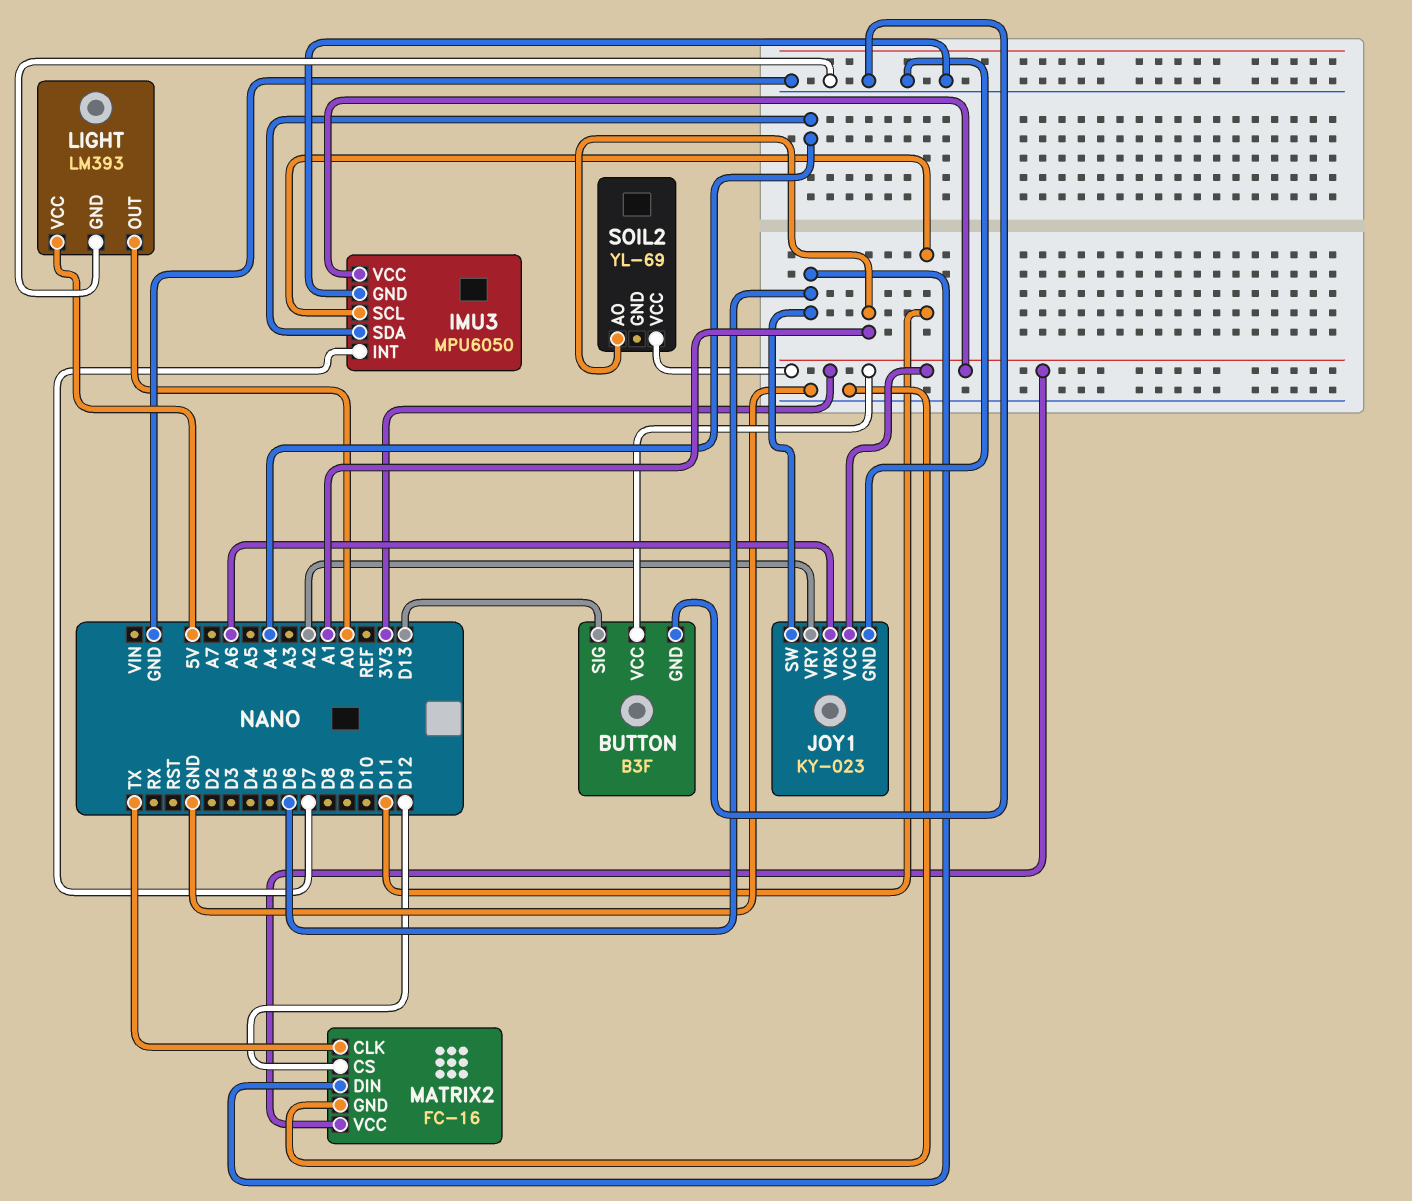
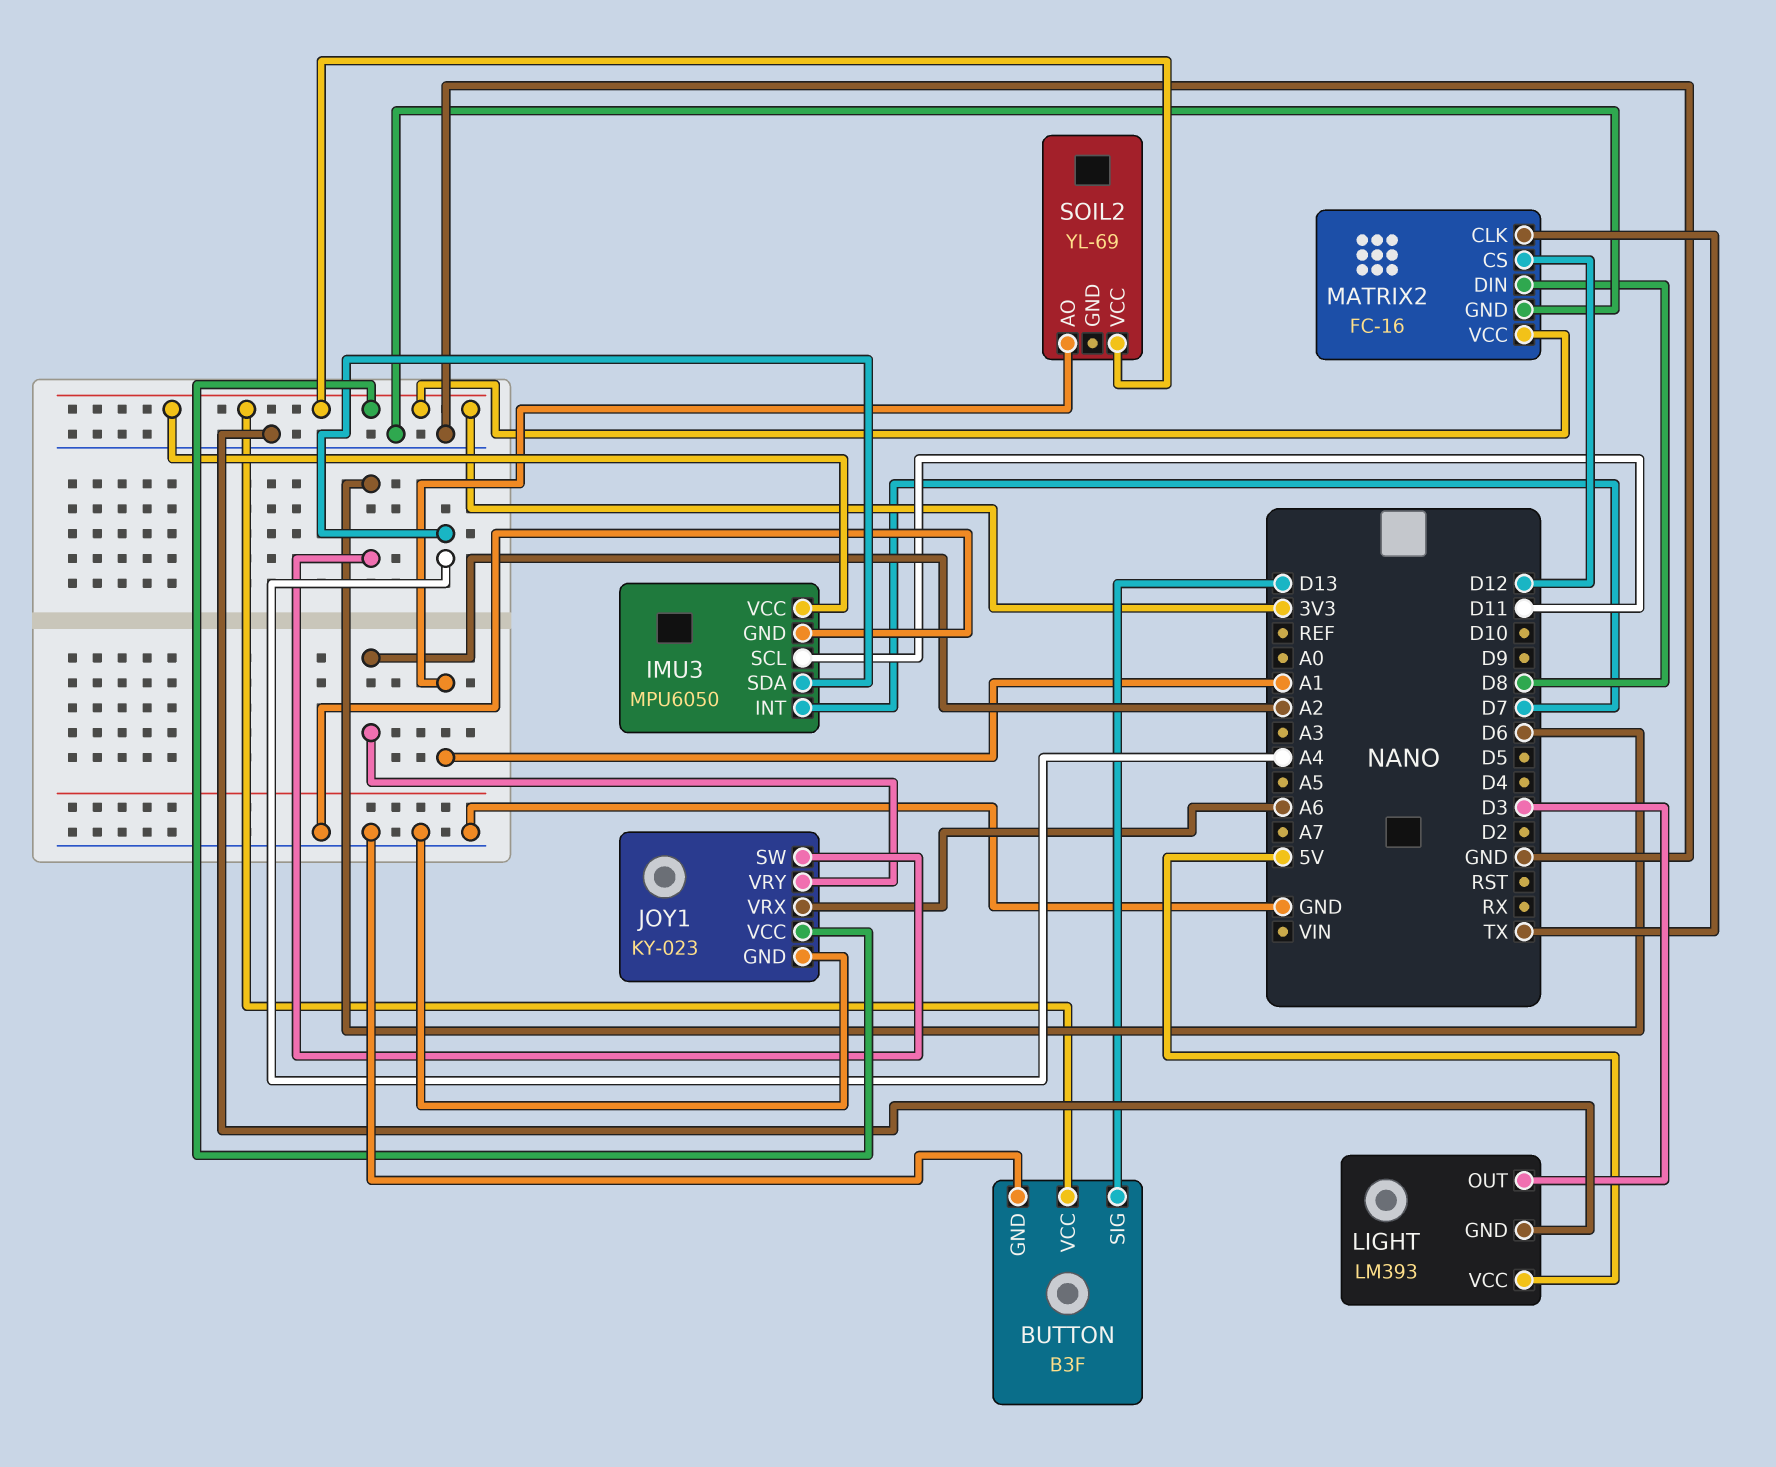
LIGHT pin OUT: A0 -> D3
MATRIX2 pin DIN: D6 -> D8

